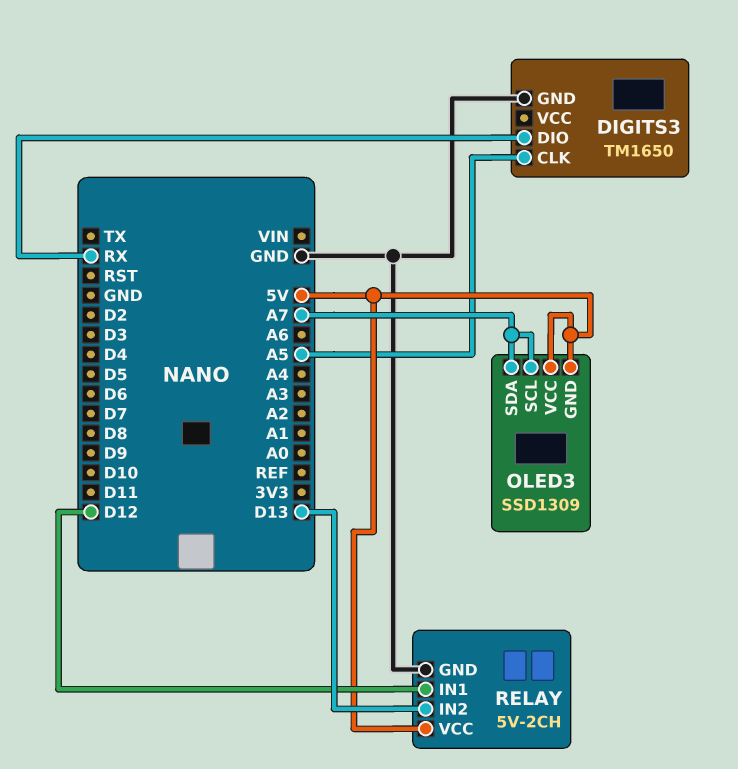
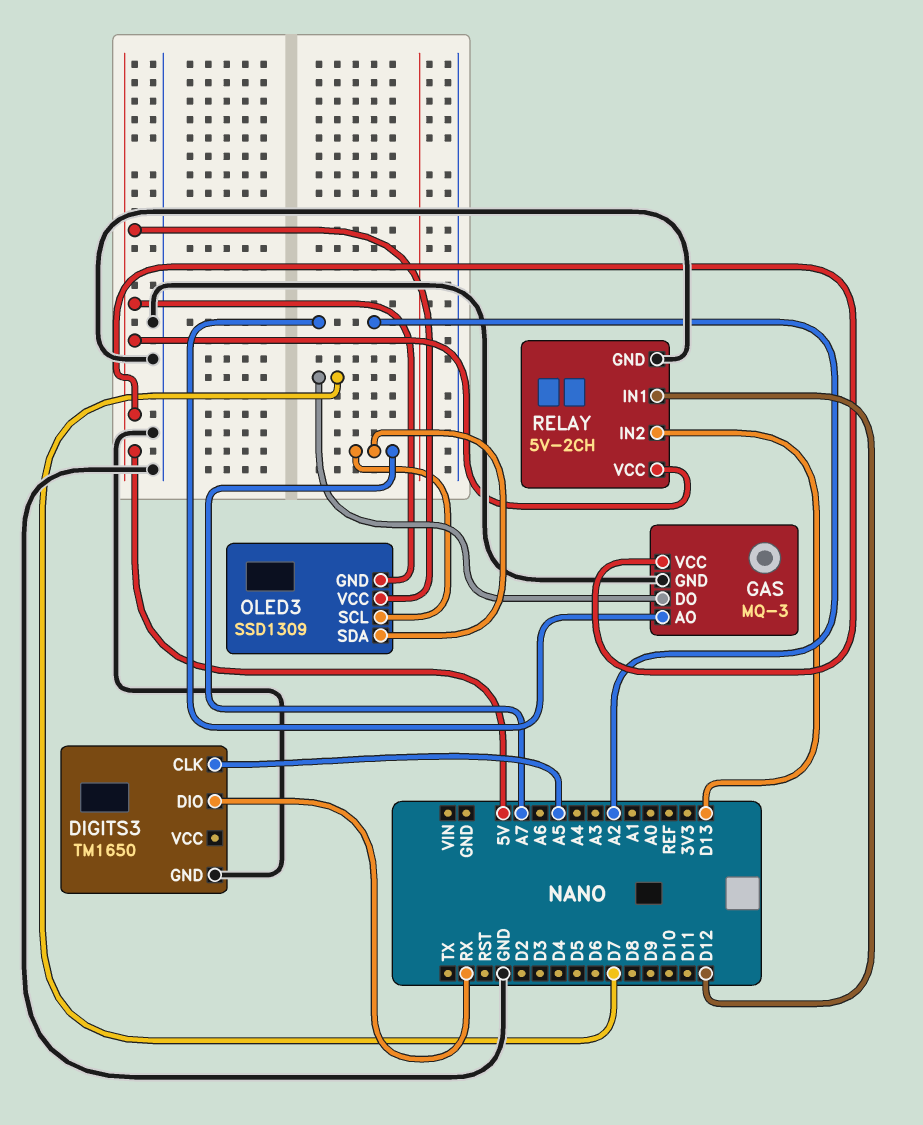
GAS: none -> MQ-3
GAS pin AO: none -> A2
GAS pin DO: none -> D7
GAS pin GND: none -> GND
GAS pin VCC: none -> 5V

